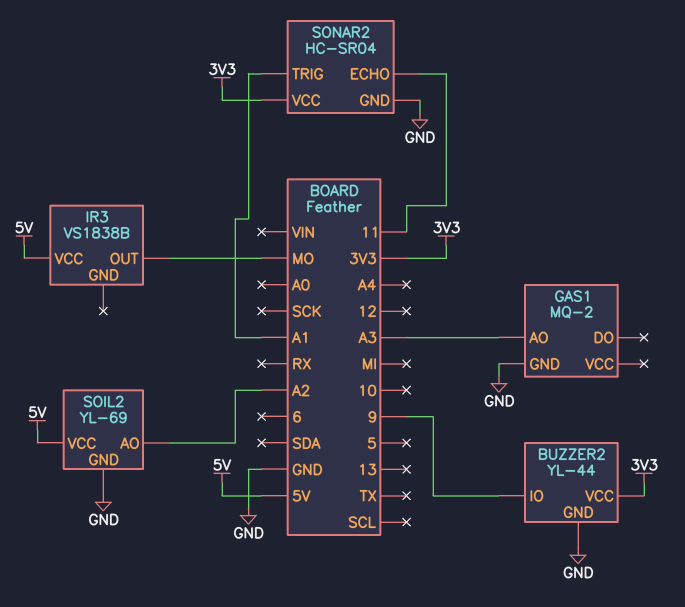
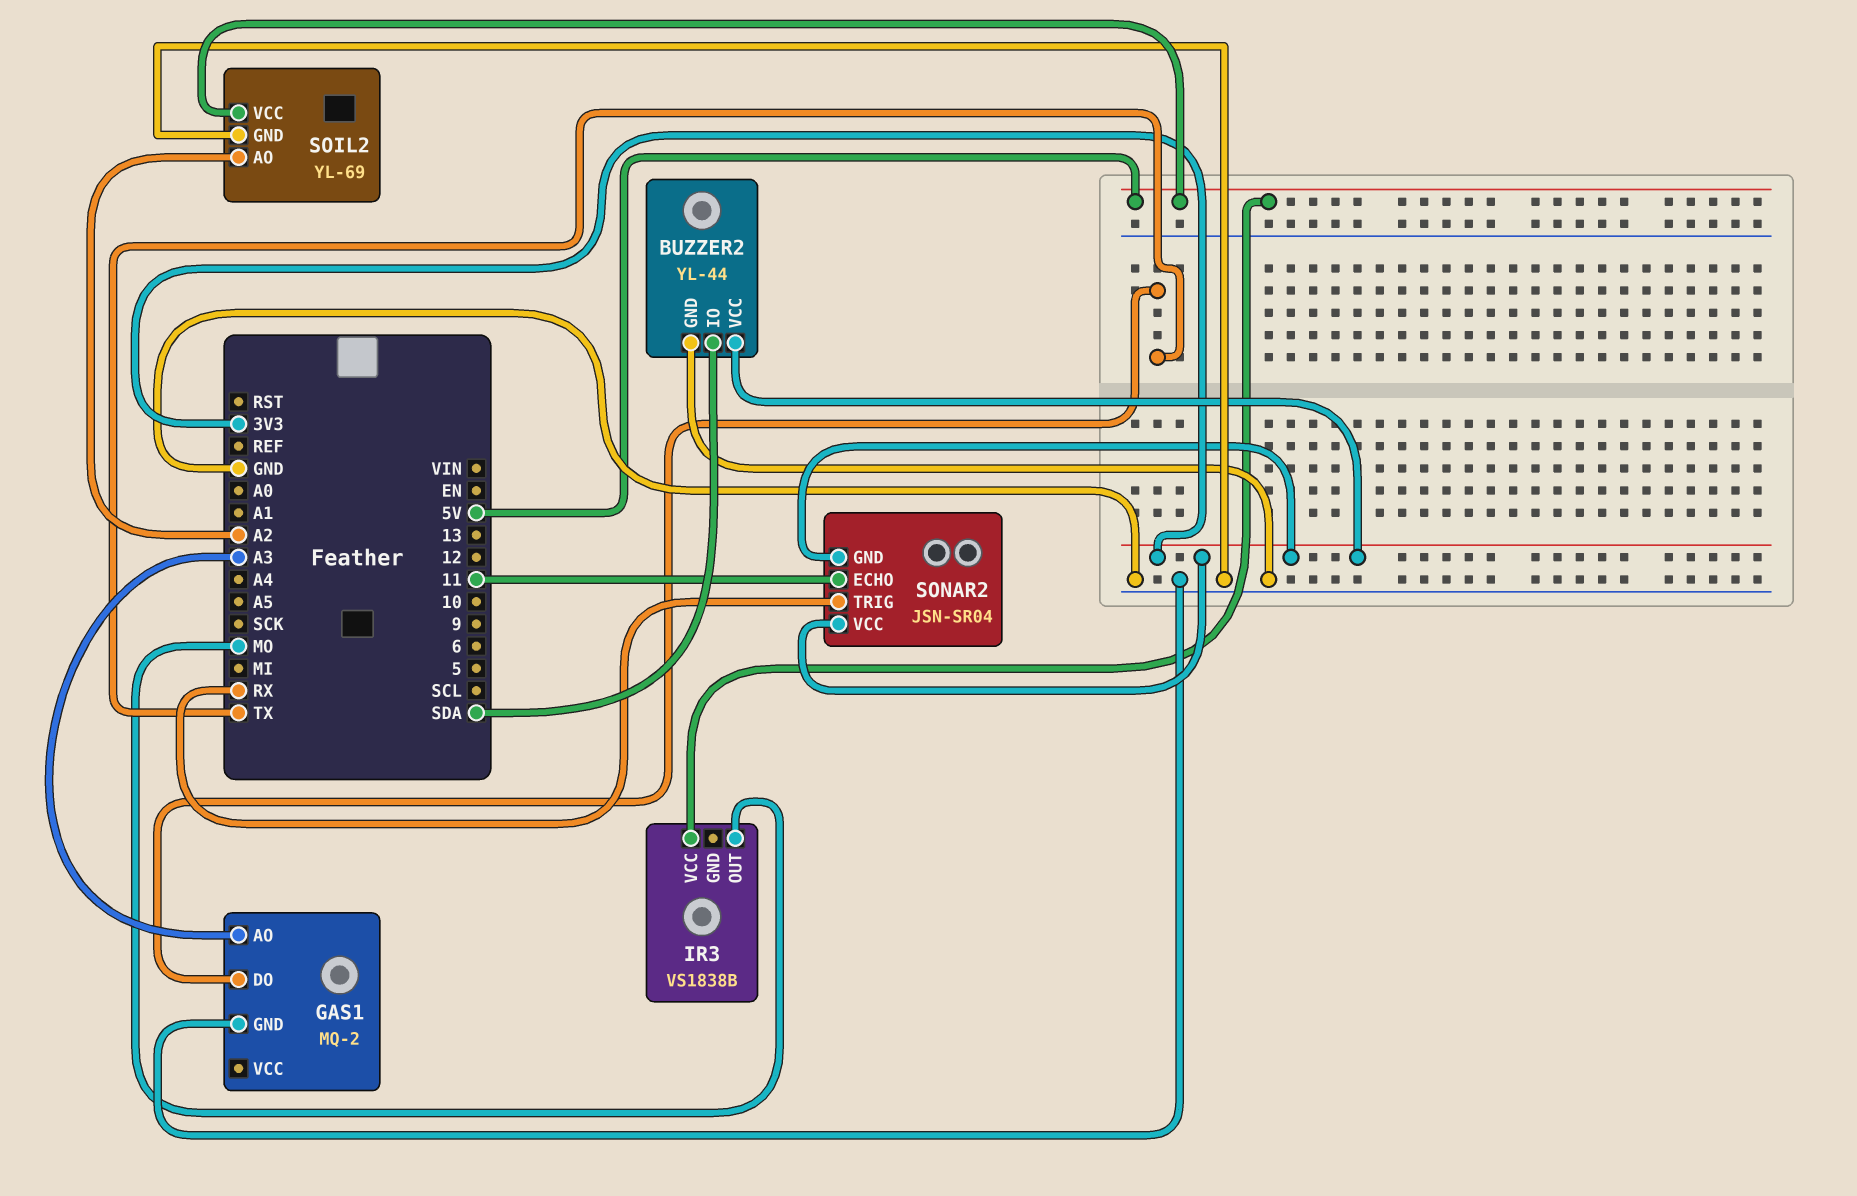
BUZZER2 pin IO: 9 -> SDA
GAS1 pin DO: none -> TX
SONAR2: HC-SR04 -> JSN-SR04
SONAR2 pin GND: GND -> 3V3
SONAR2 pin TRIG: A1 -> RX

